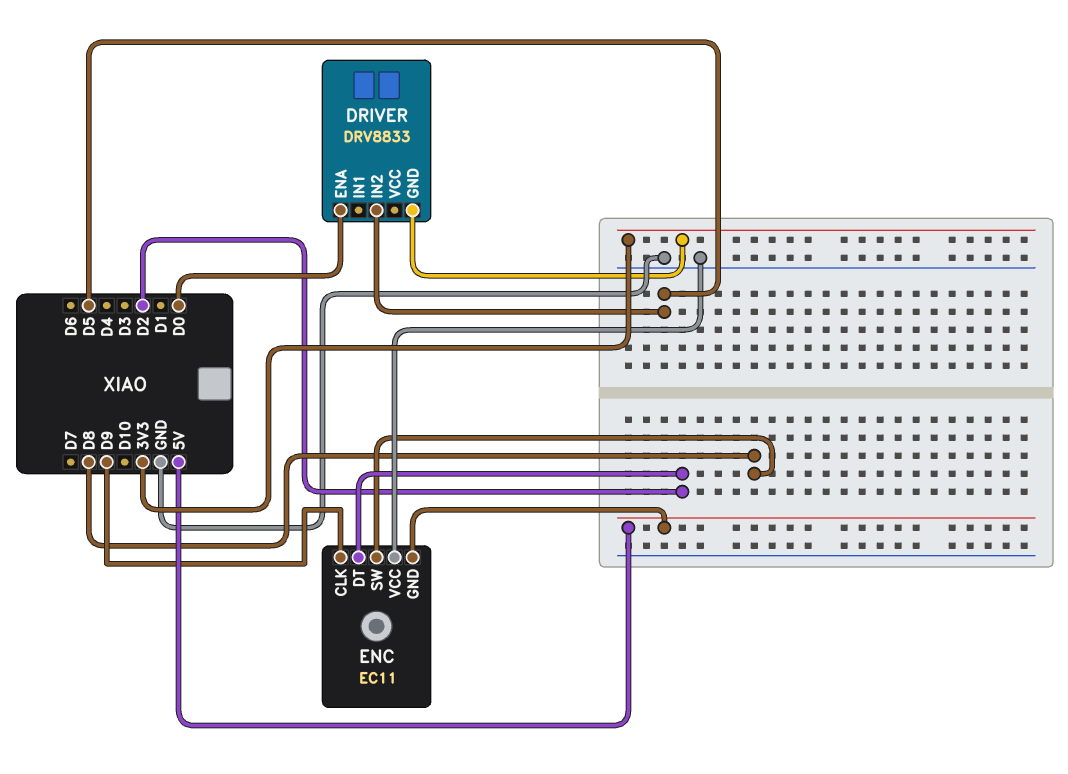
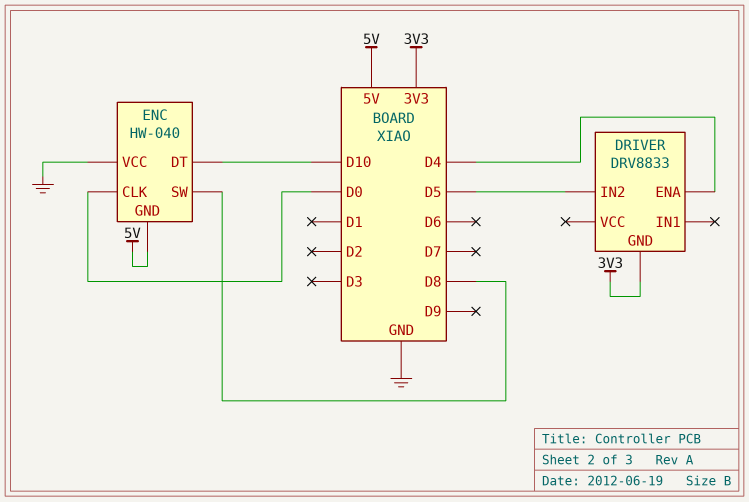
DRIVER pin ENA: D0 -> D4
ENC: EC11 -> HW-040
ENC pin CLK: D9 -> D0
ENC pin DT: D2 -> D10

